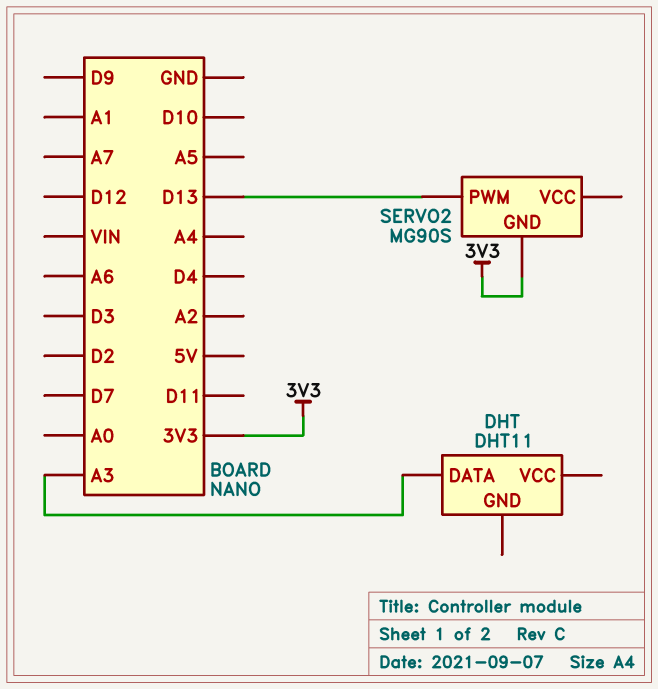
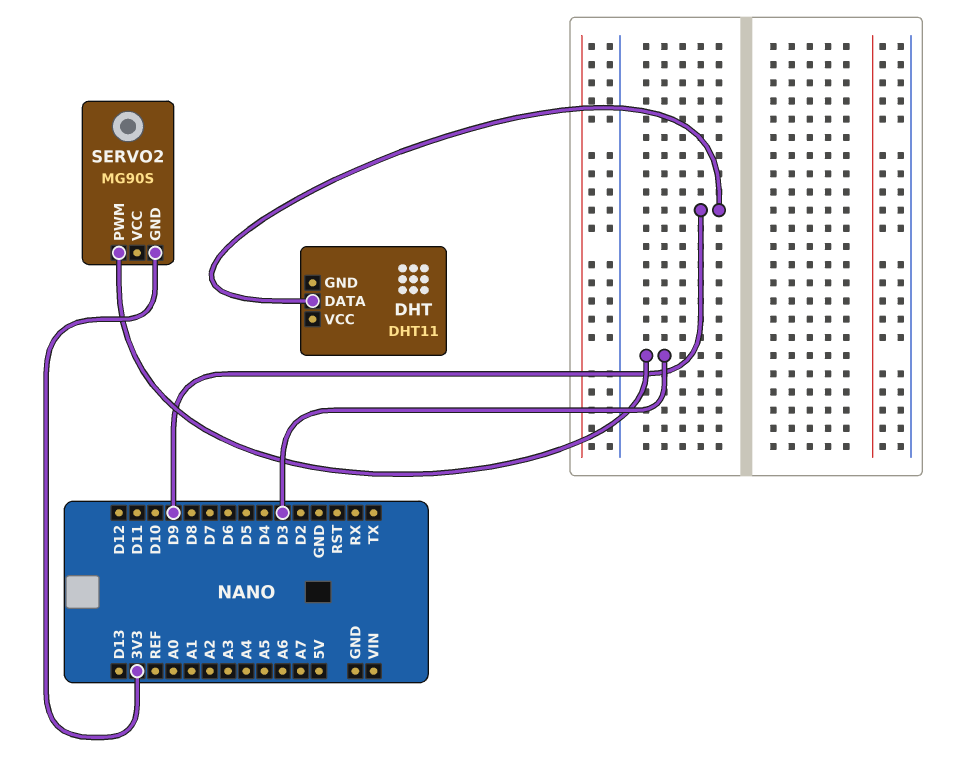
DHT pin DATA: A3 -> D9
SERVO2 pin PWM: D13 -> D3

